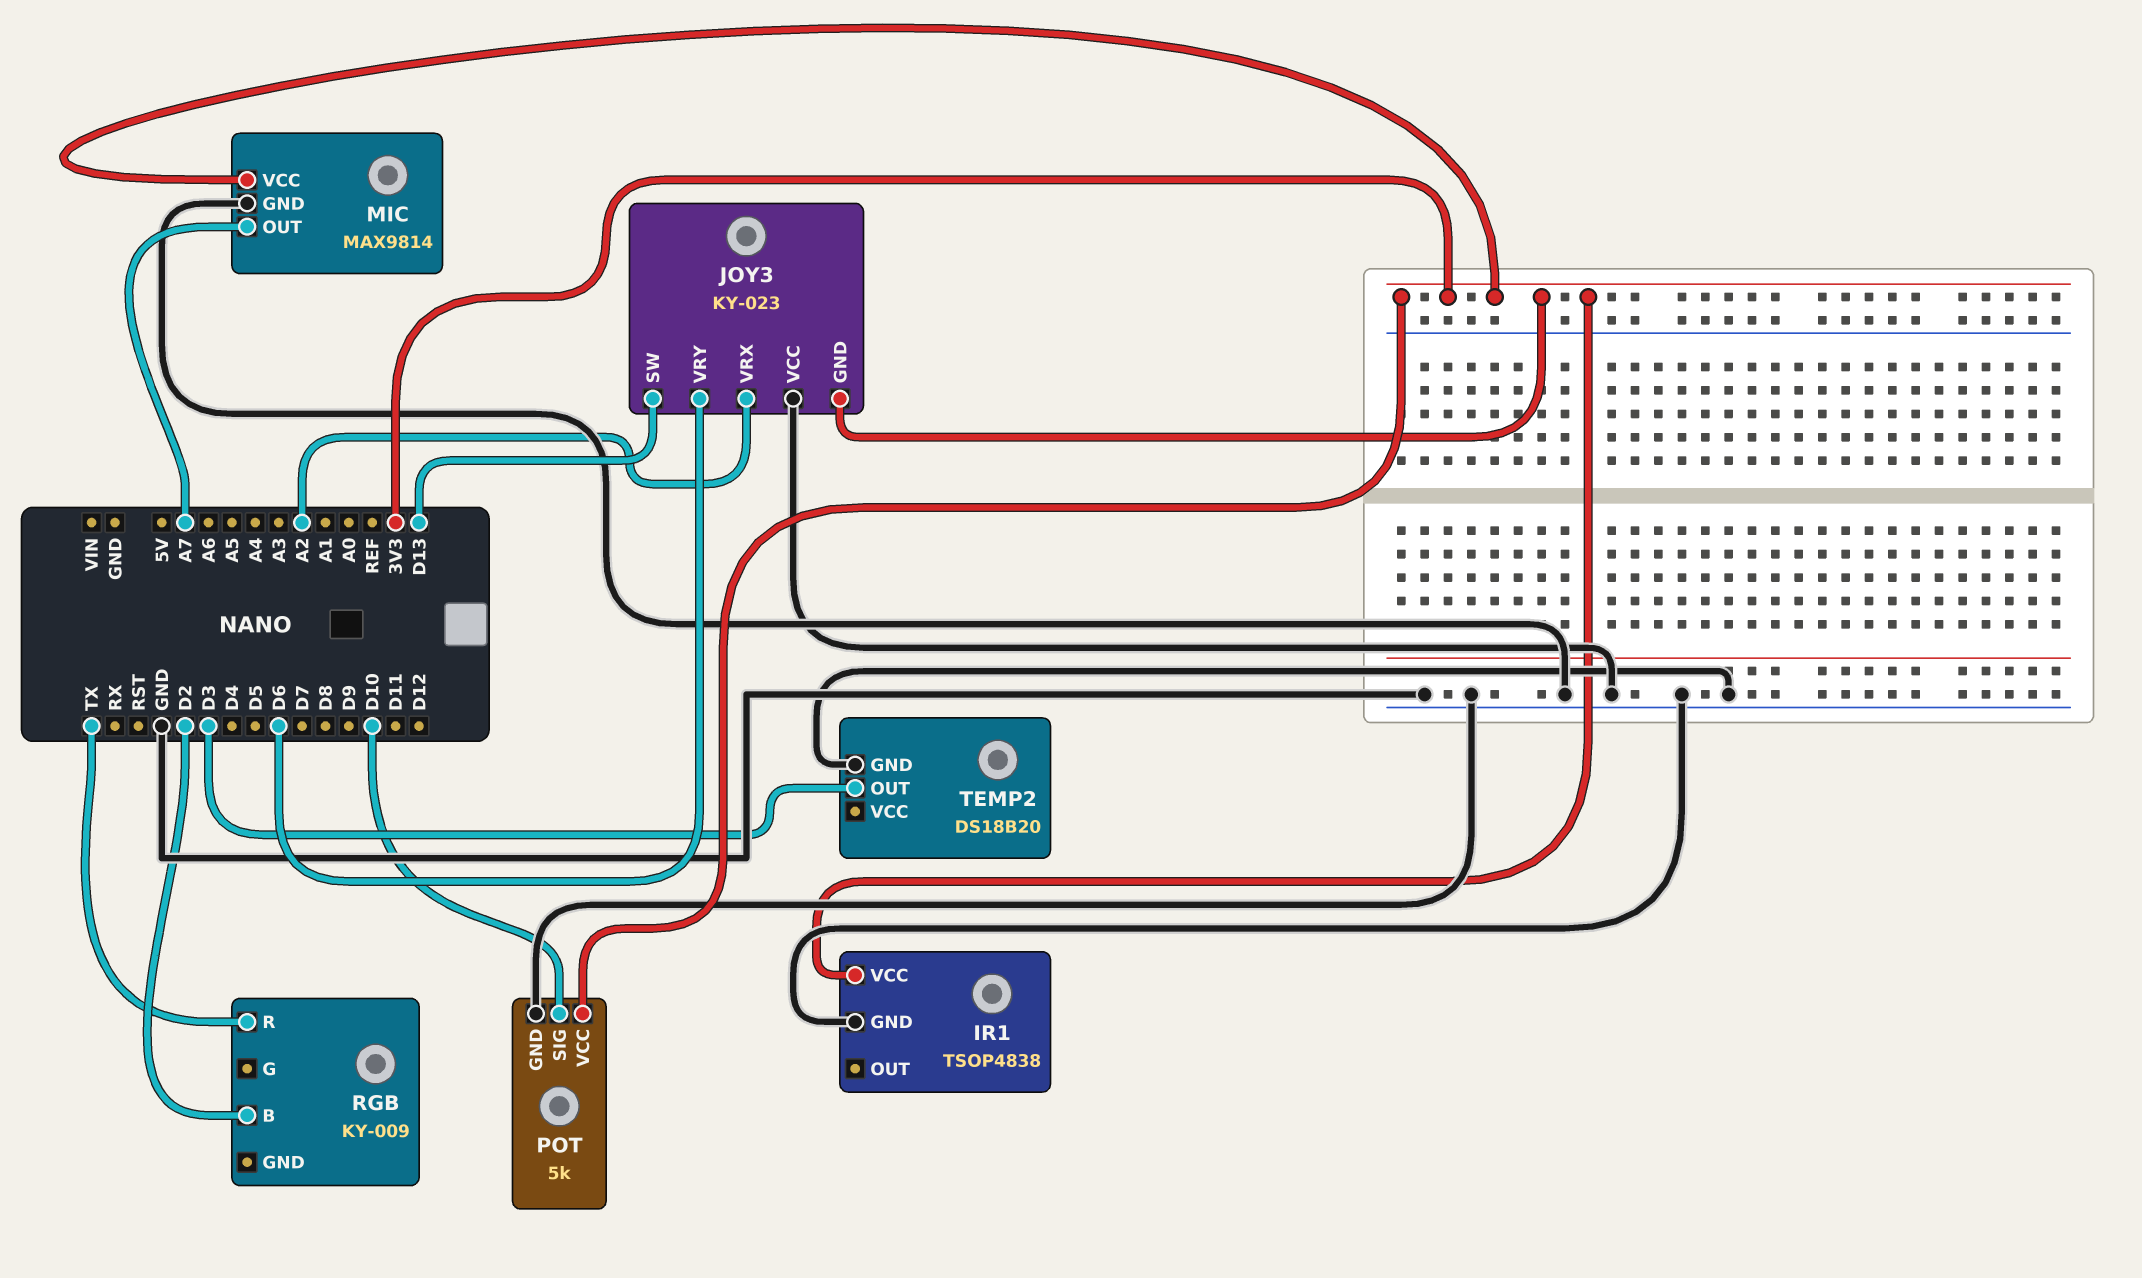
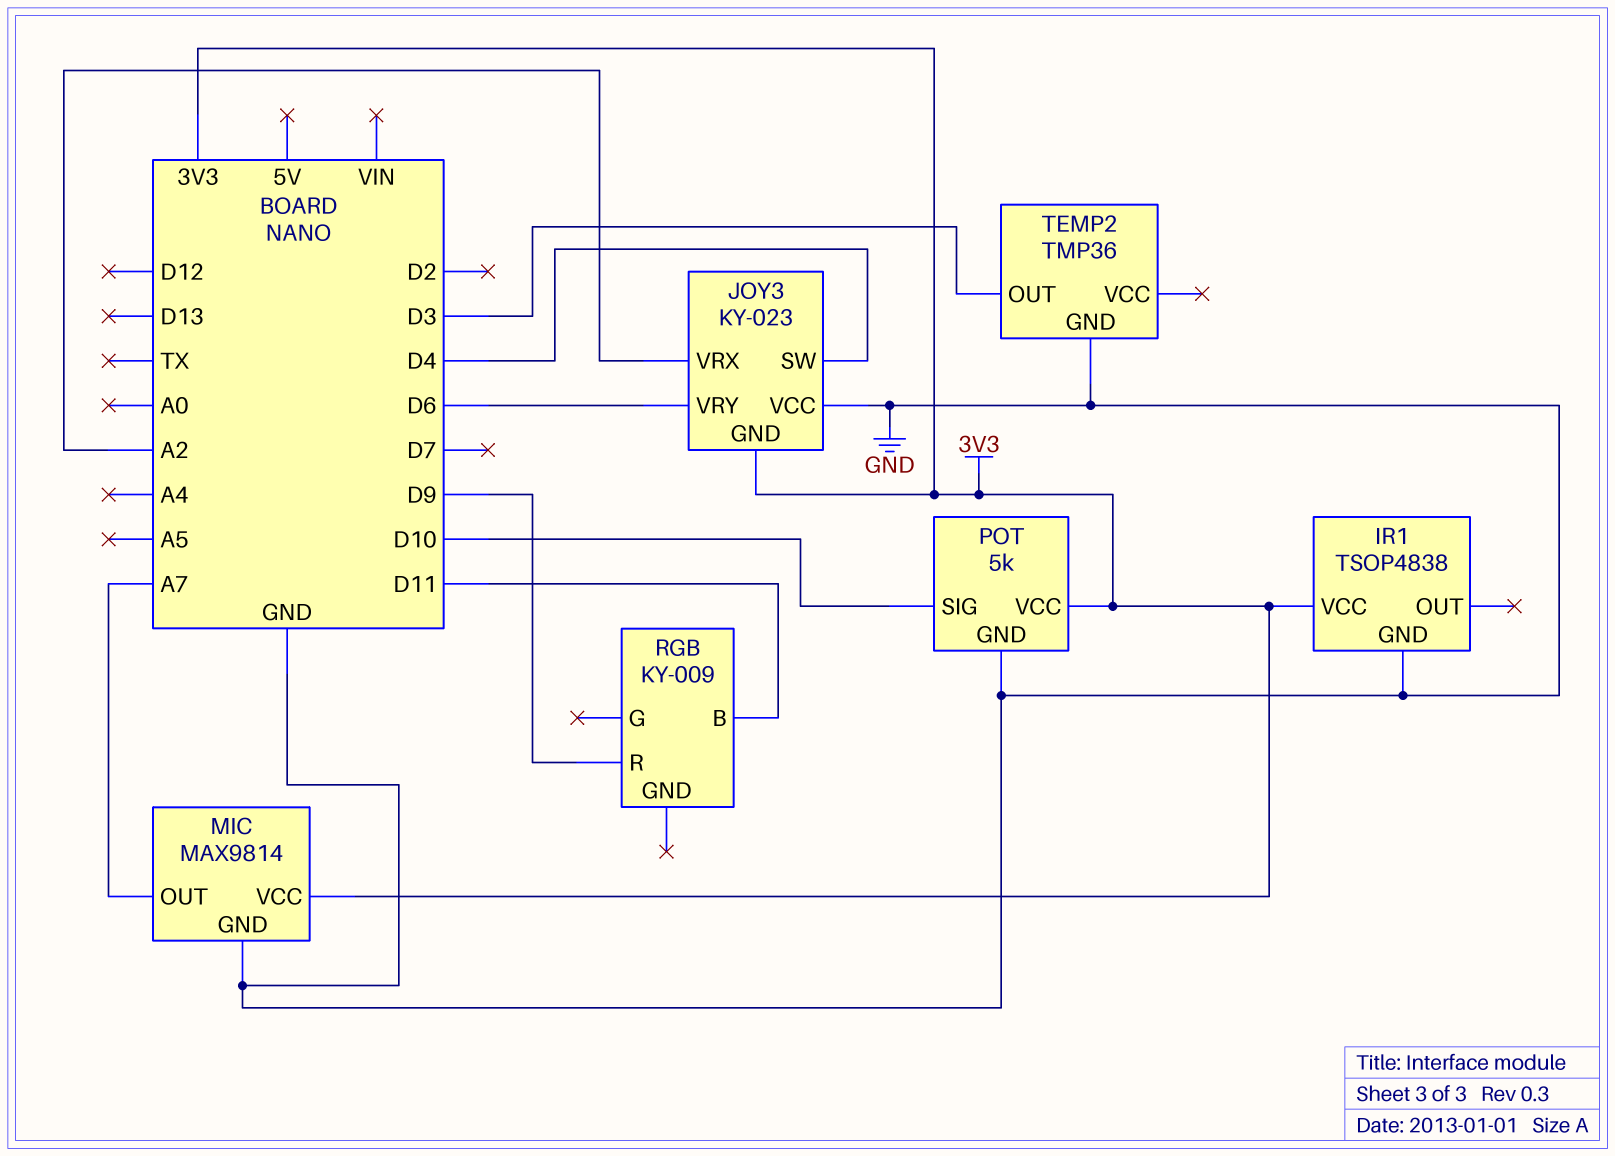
JOY3 pin SW: D13 -> D4
RGB pin B: D2 -> D11
RGB pin R: TX -> D9
TEMP2: DS18B20 -> TMP36

